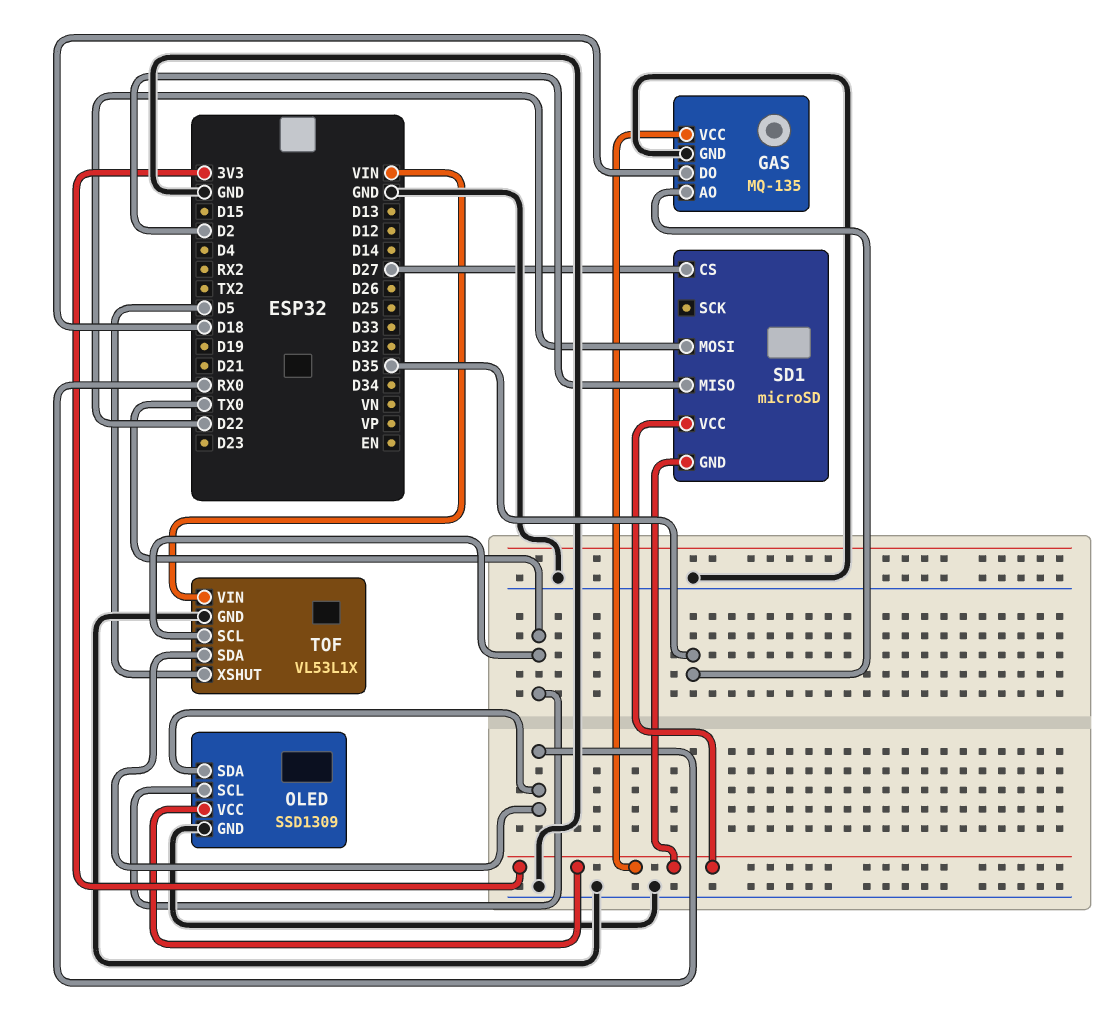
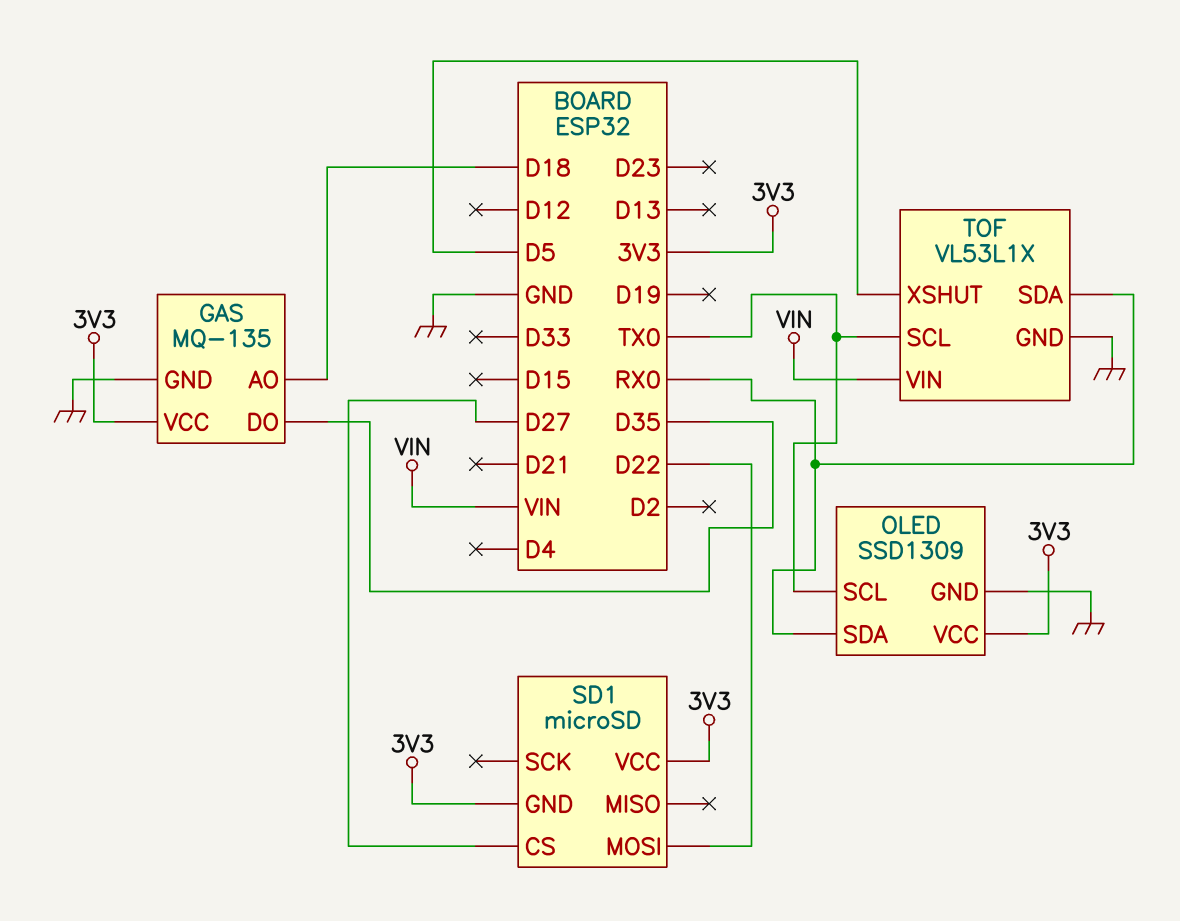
GAS pin AO: D35 -> D18
GAS pin DO: D18 -> D35
SD1 pin MISO: D2 -> none

